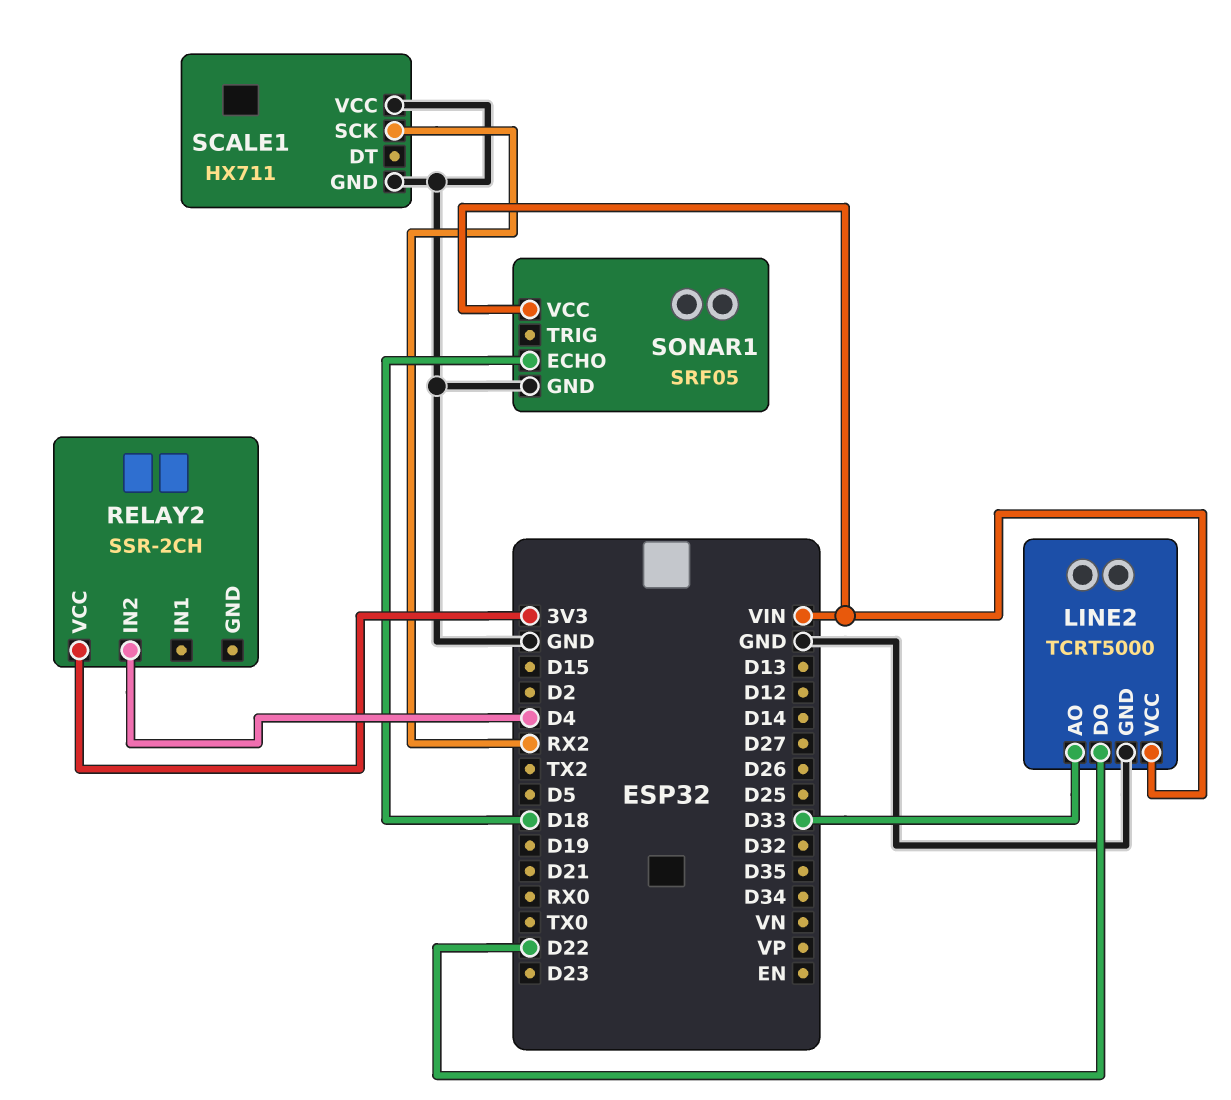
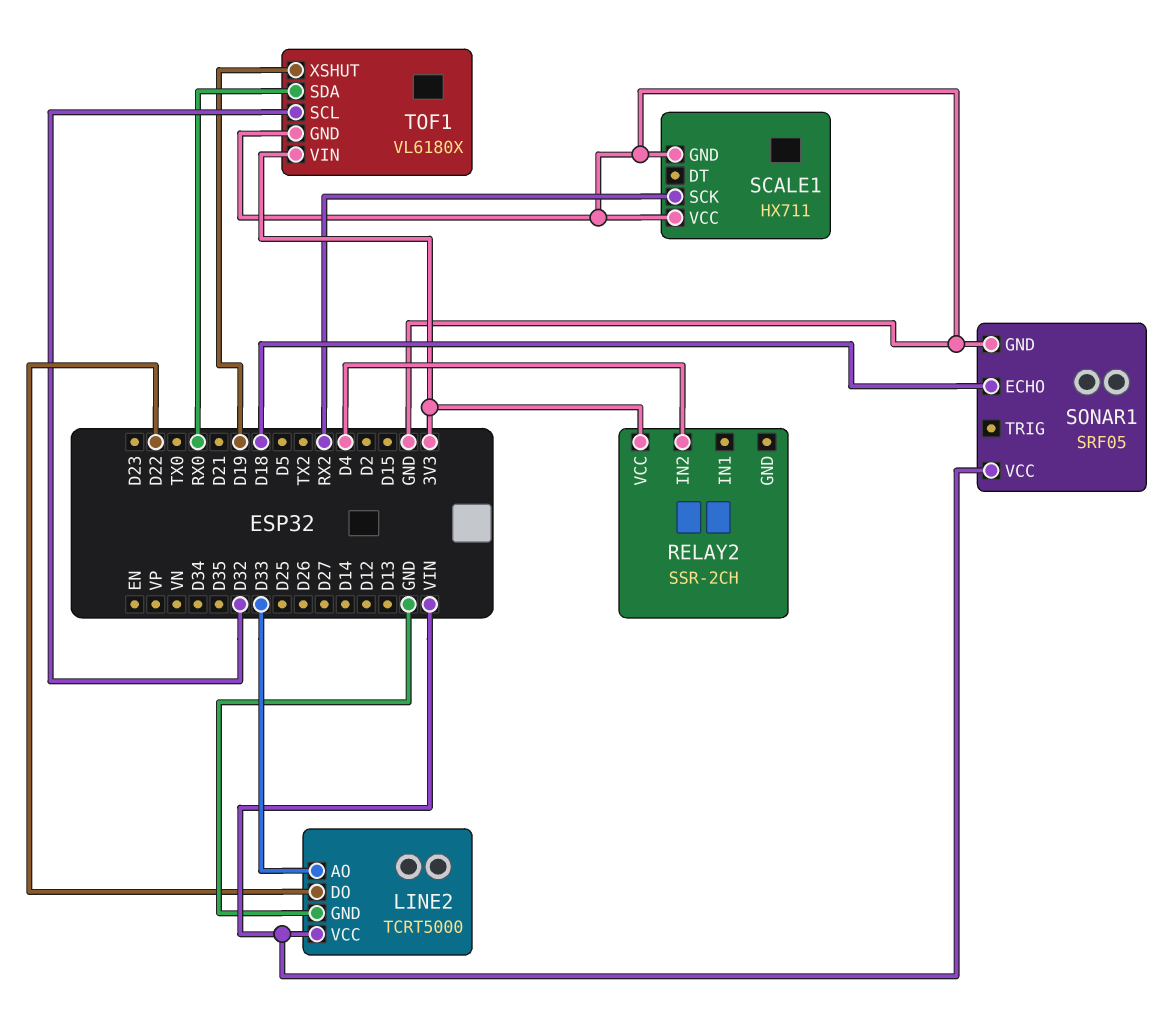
TOF1: none -> VL6180X
TOF1 pin GND: none -> GND
TOF1 pin SCL: none -> D32
TOF1 pin SDA: none -> RX0
TOF1 pin VIN: none -> 3V3
TOF1 pin XSHUT: none -> D19

